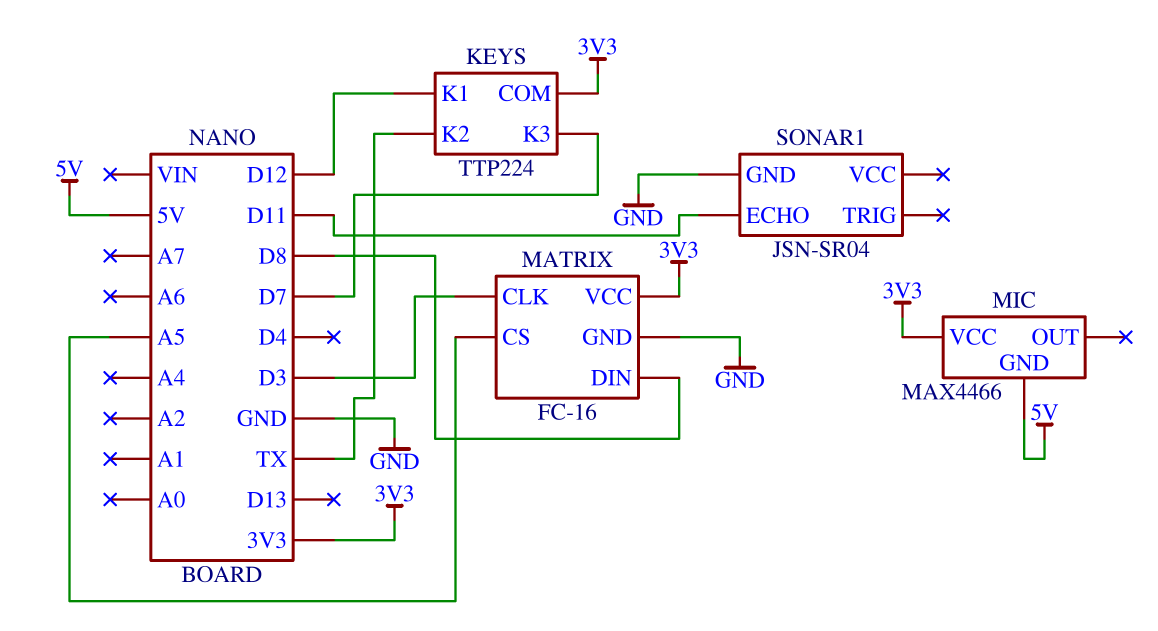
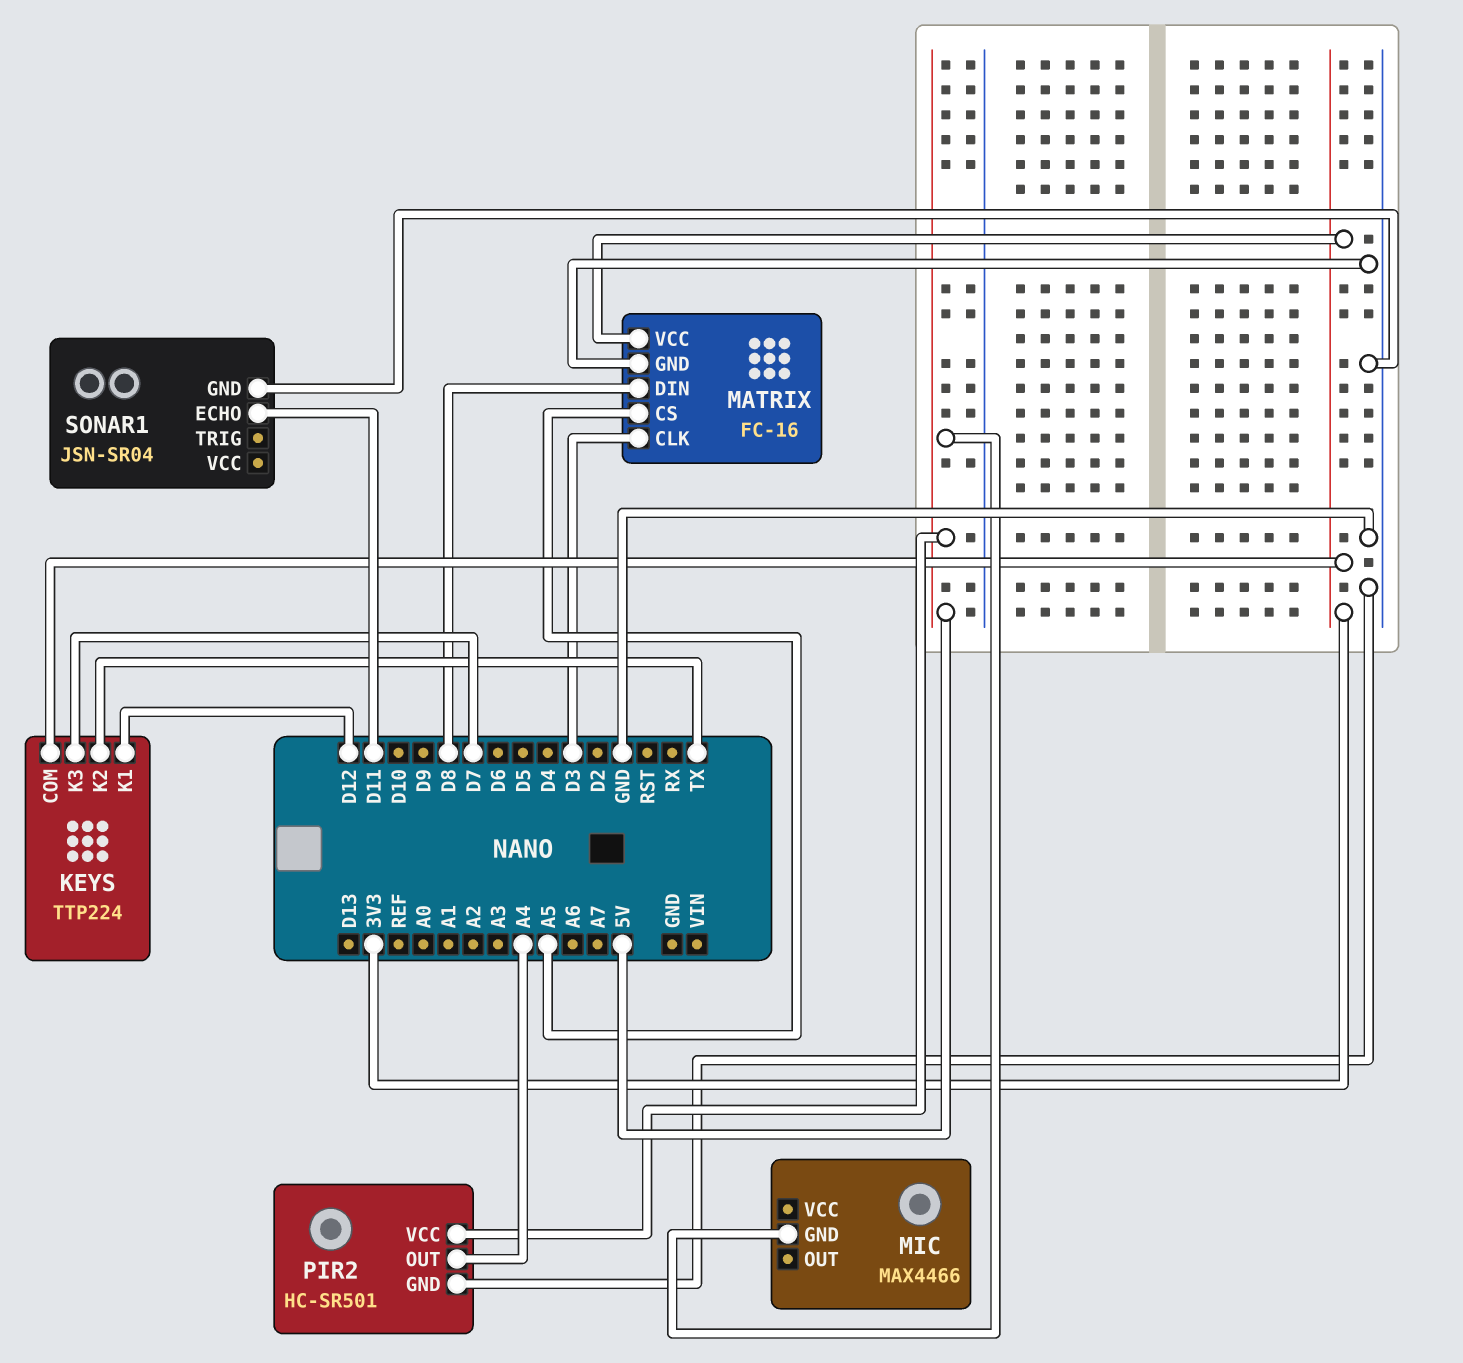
MIC pin VCC: 3V3 -> none
PIR2: none -> HC-SR501
PIR2 pin GND: none -> GND
PIR2 pin OUT: none -> A4
PIR2 pin VCC: none -> 5V

